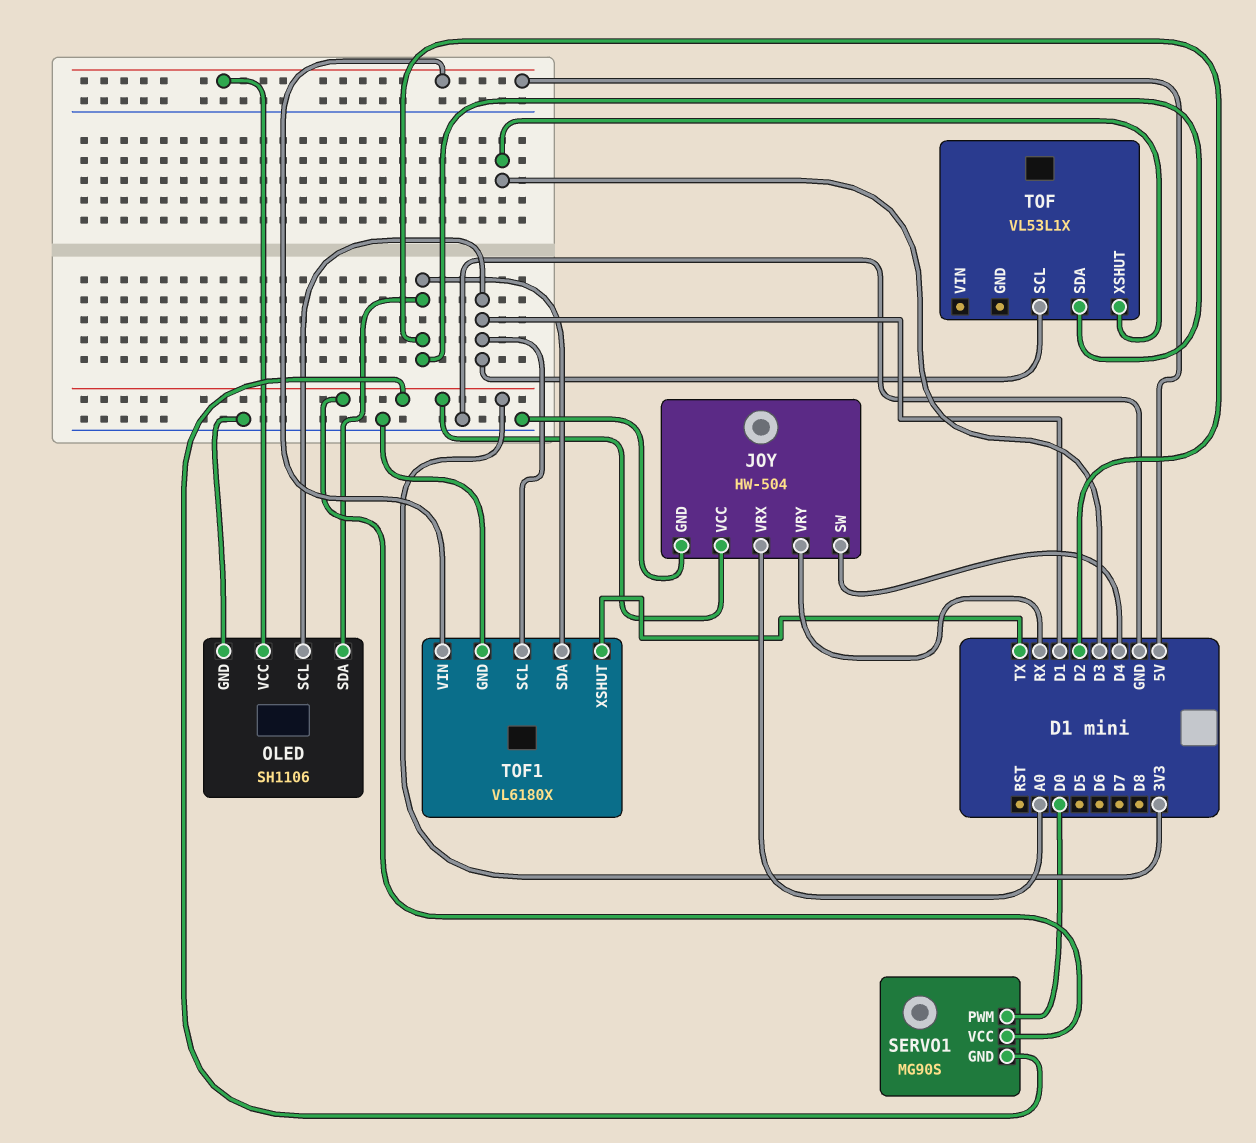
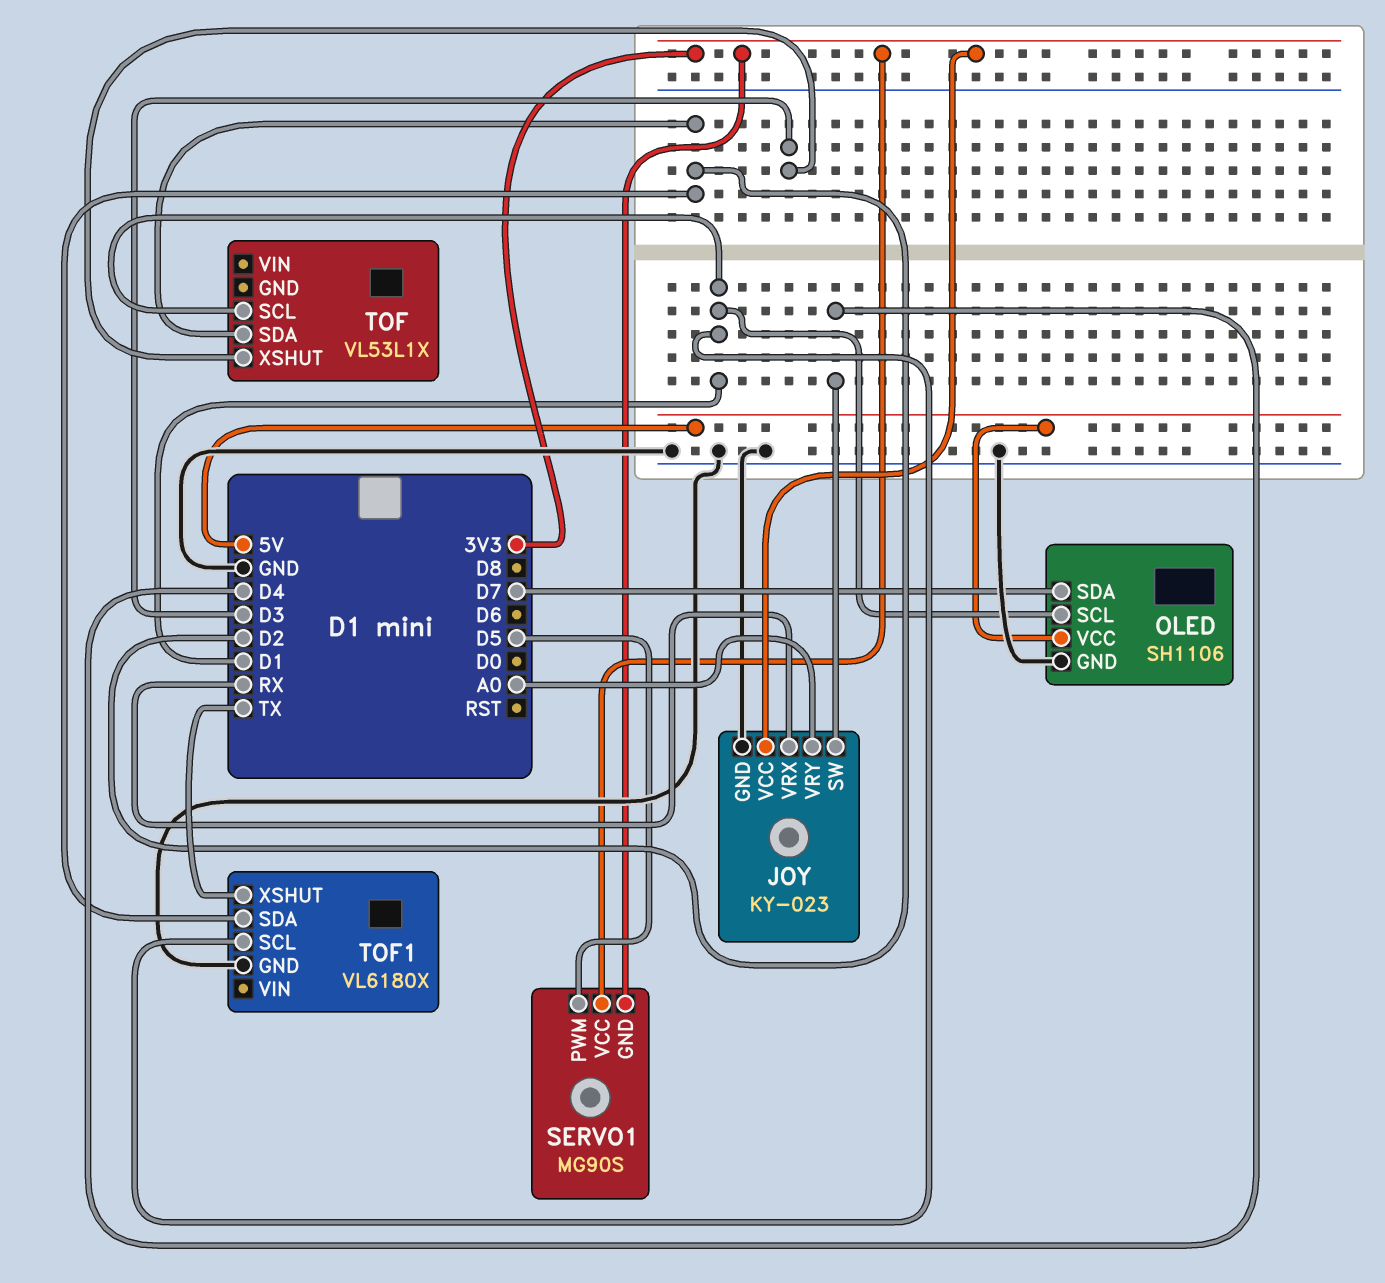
JOY: HW-504 -> KY-023
JOY pin VRX: A0 -> RX
JOY pin VRY: RX -> A0
OLED pin SDA: D2 -> D7
SERVO1 pin PWM: D0 -> D5
TOF1 pin VIN: 5V -> none

